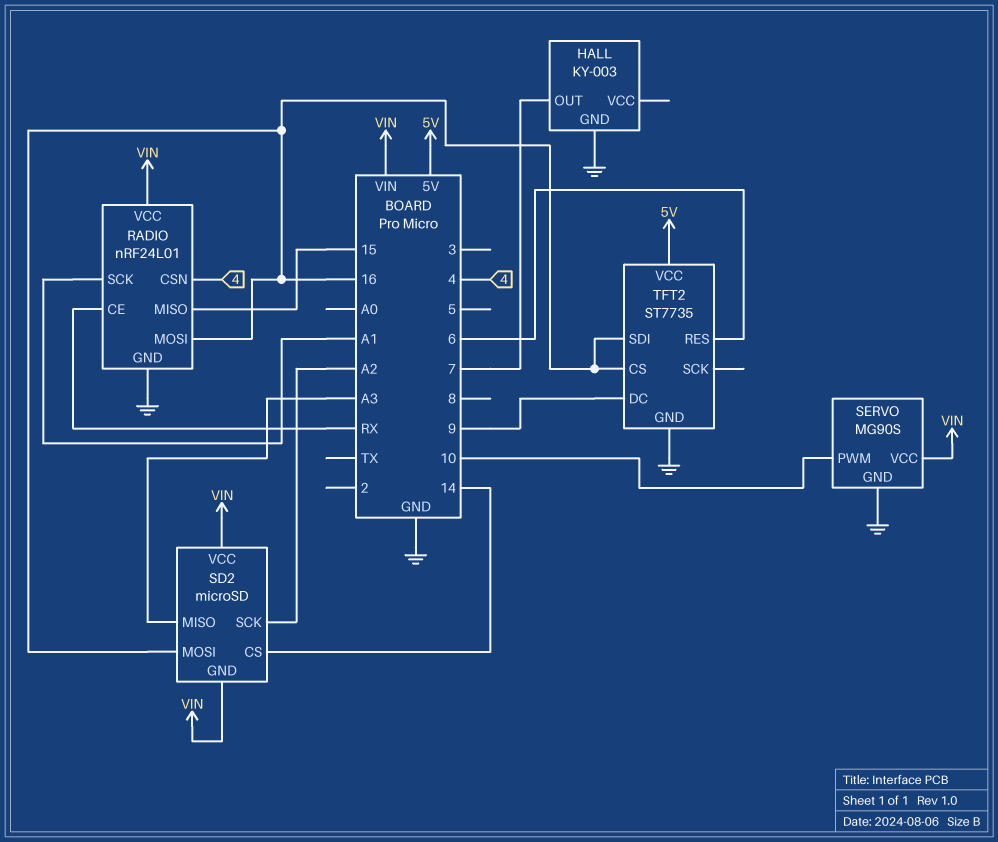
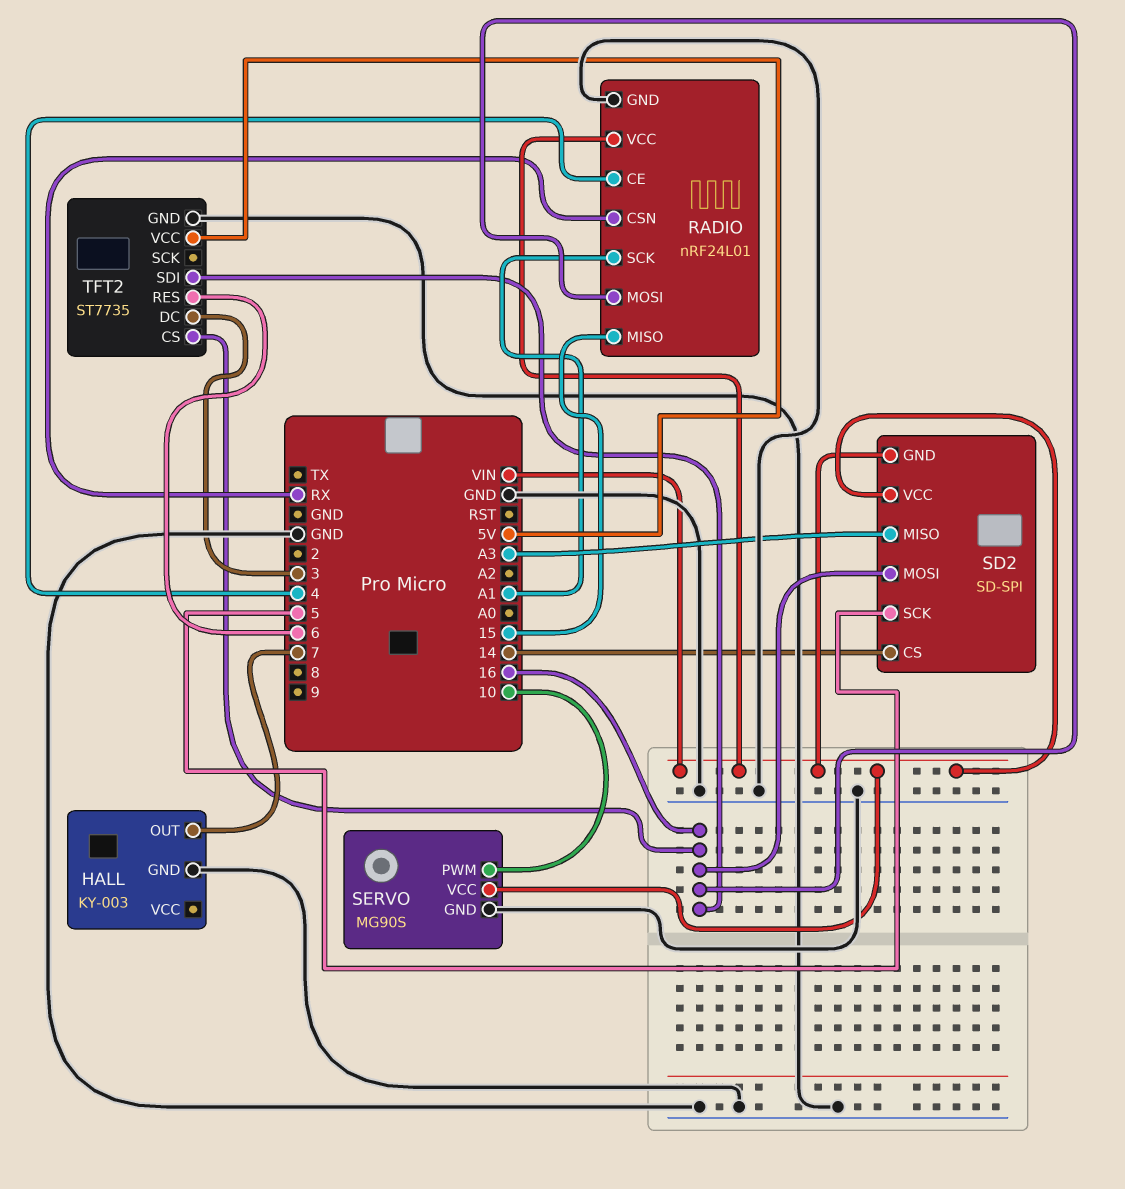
RADIO pin CE: RX -> 4
RADIO pin CSN: 4 -> RX
SD2: microSD -> SD-SPI
SD2 pin SCK: A2 -> 5
TFT2 pin DC: 9 -> 3

